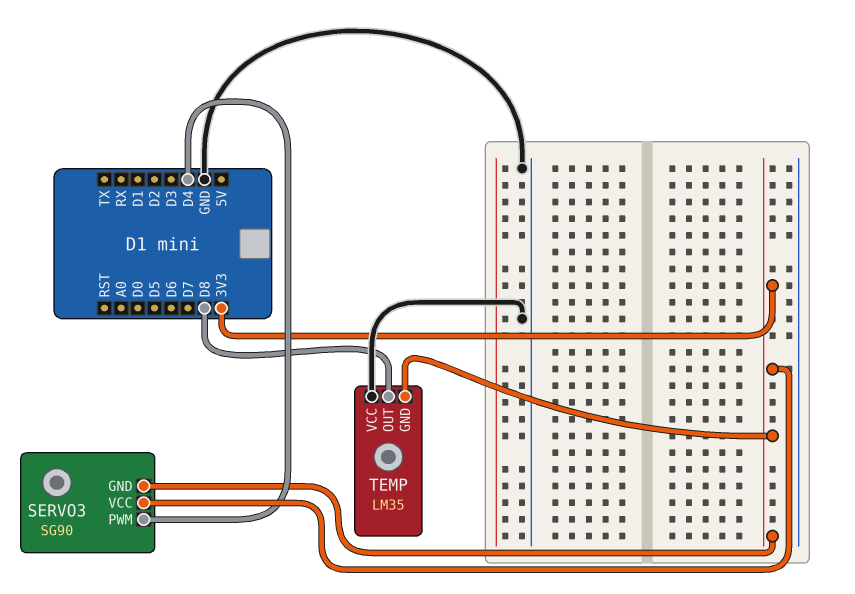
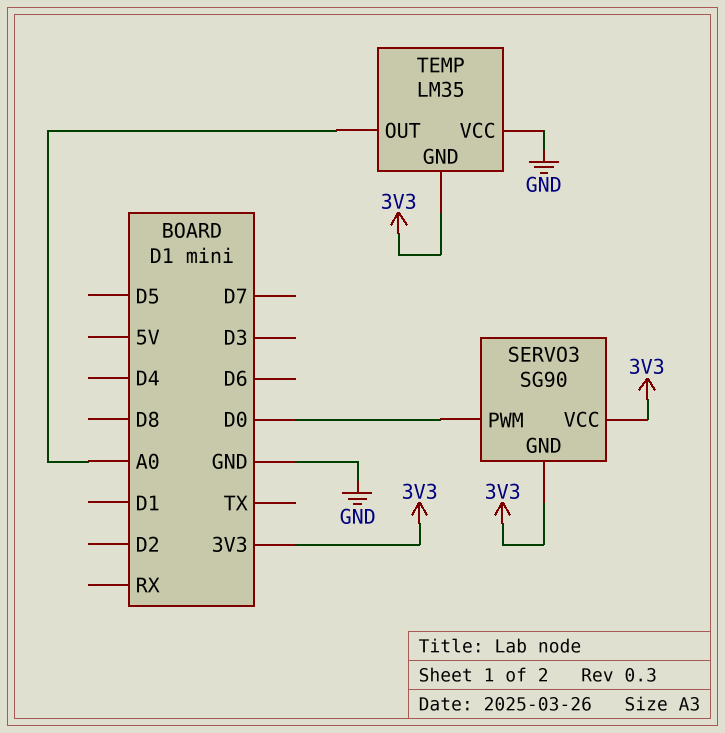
SERVO3 pin PWM: D4 -> D0
TEMP pin OUT: D8 -> A0

